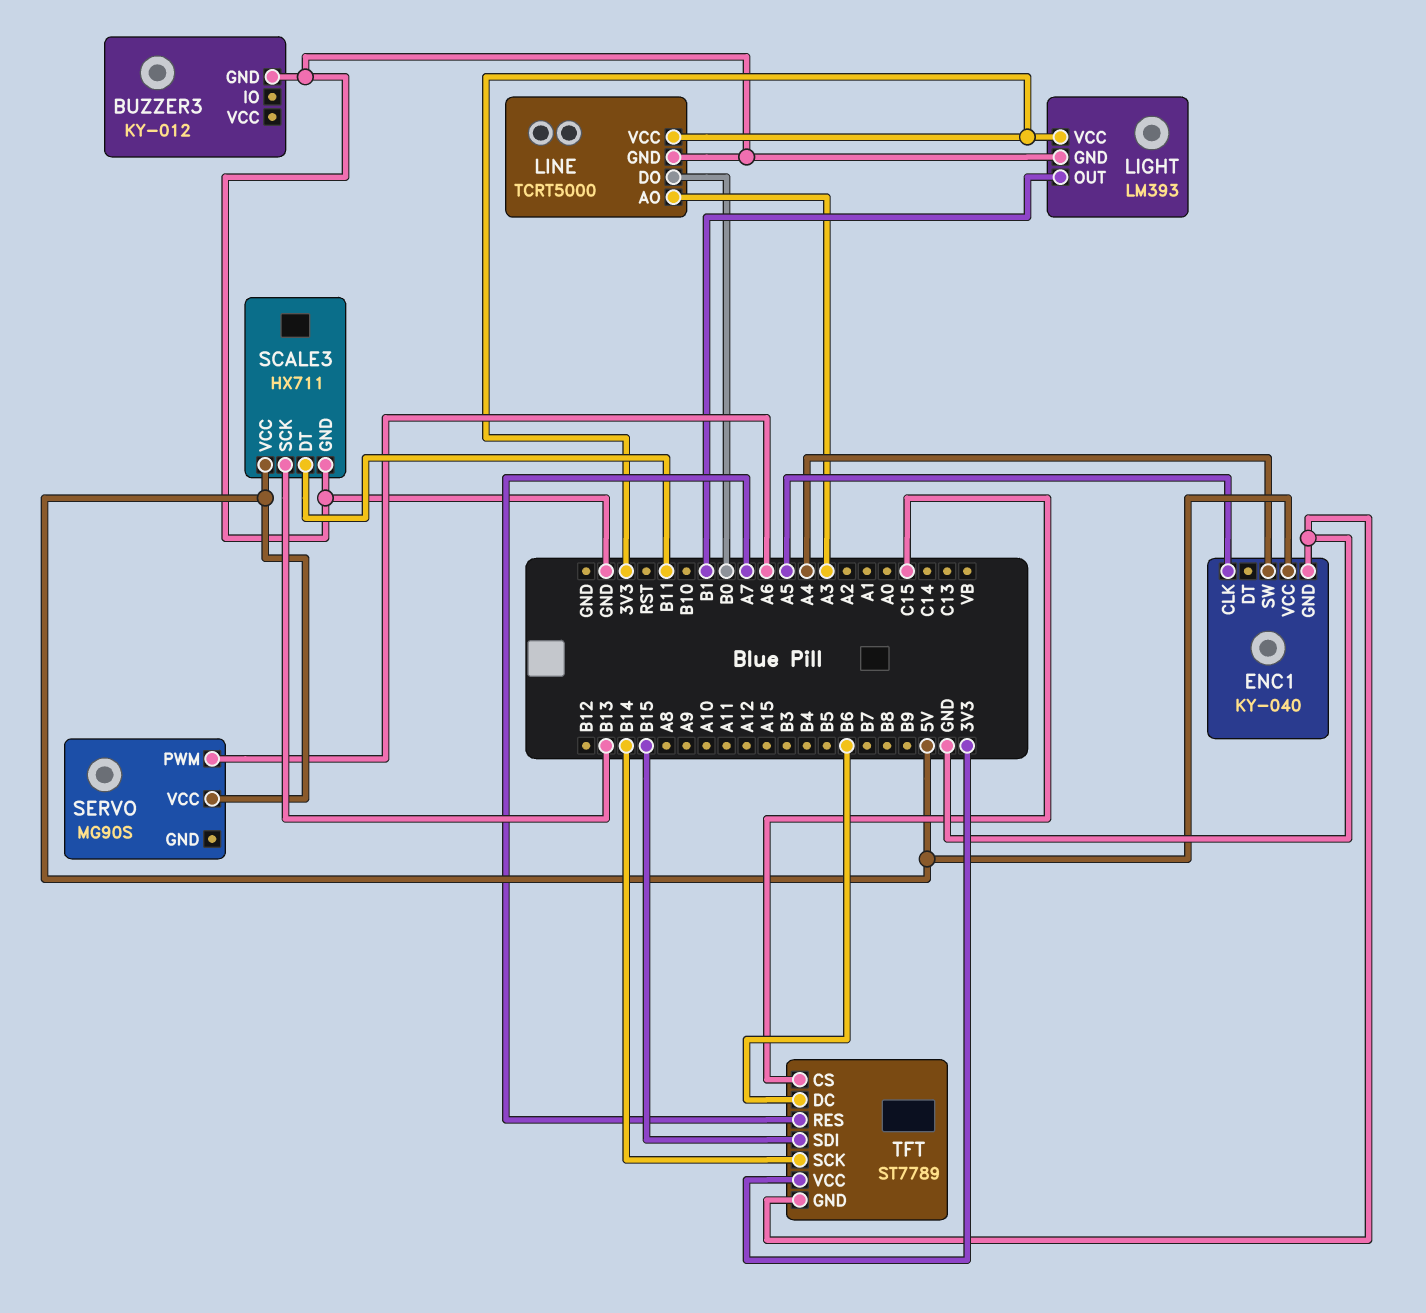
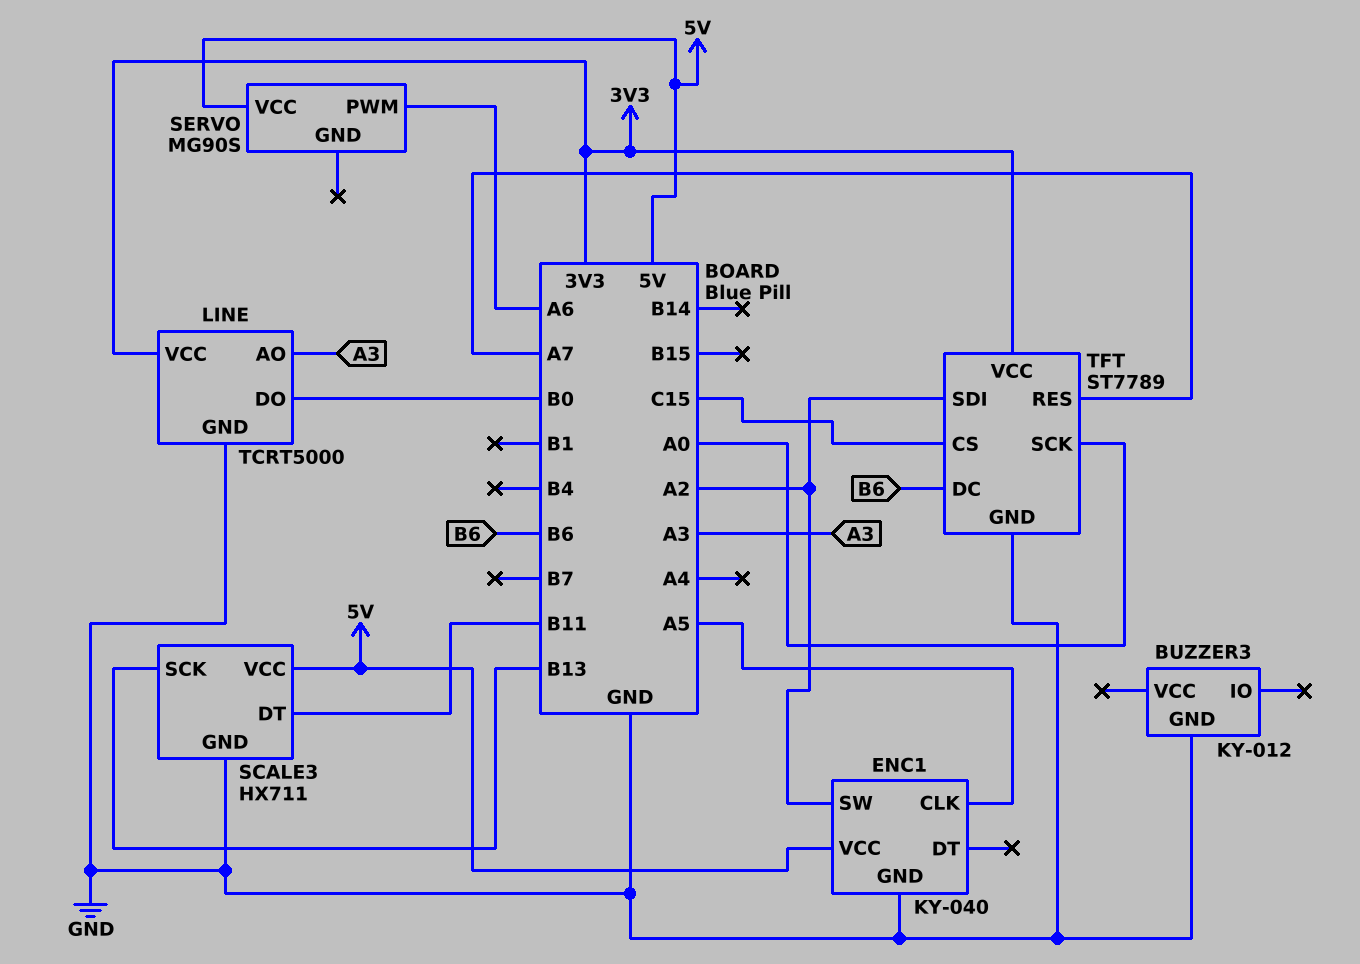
ENC1 pin SW: A4 -> A2
LIGHT: LM393 -> none
LIGHT pin GND: GND -> none
LIGHT pin OUT: B1 -> none
LIGHT pin VCC: 3V3 -> none
TFT pin SCK: B14 -> A0
TFT pin SDI: B15 -> A2

